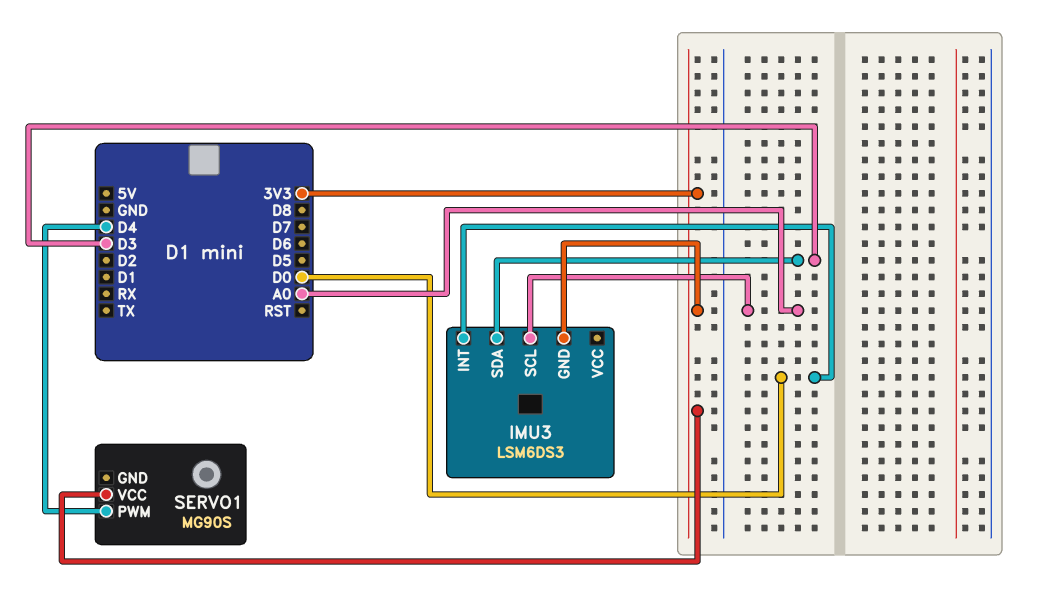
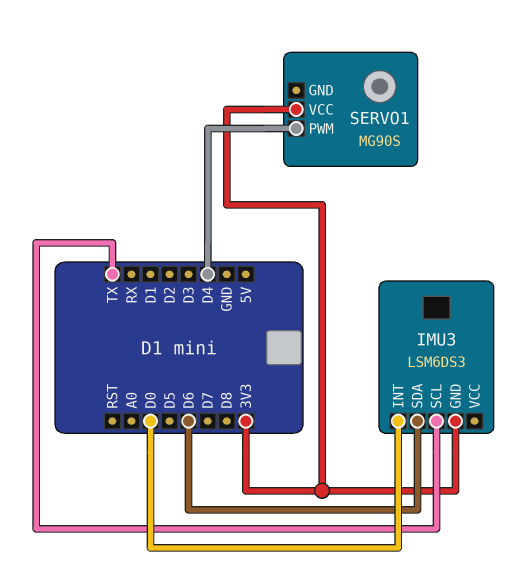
IMU3 pin SCL: A0 -> TX
IMU3 pin SDA: D3 -> D6

